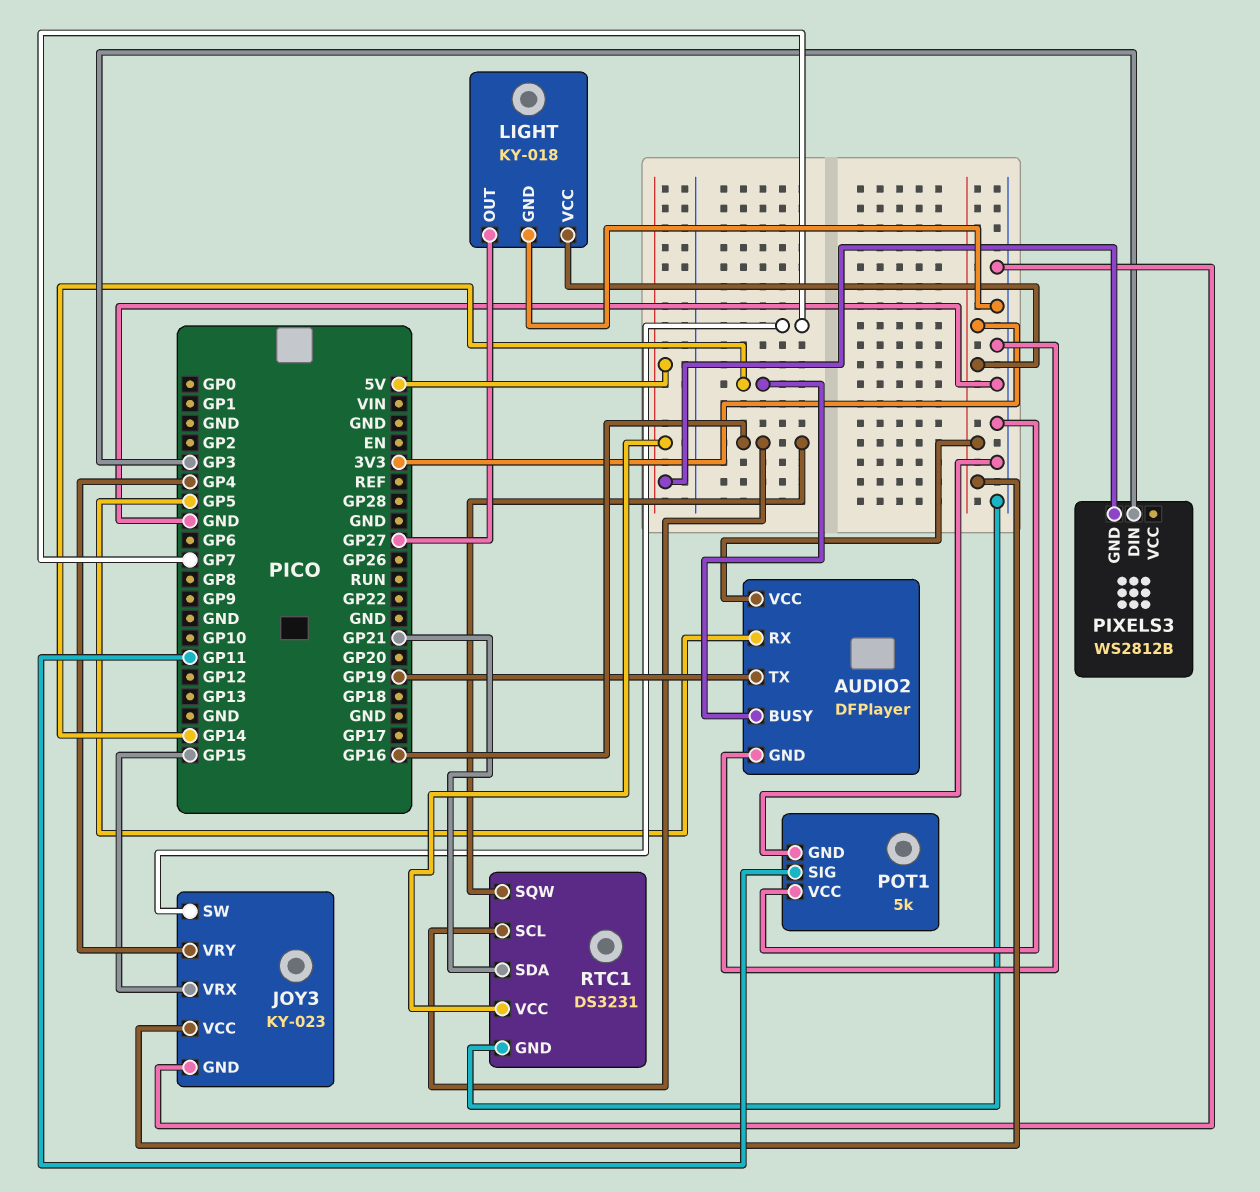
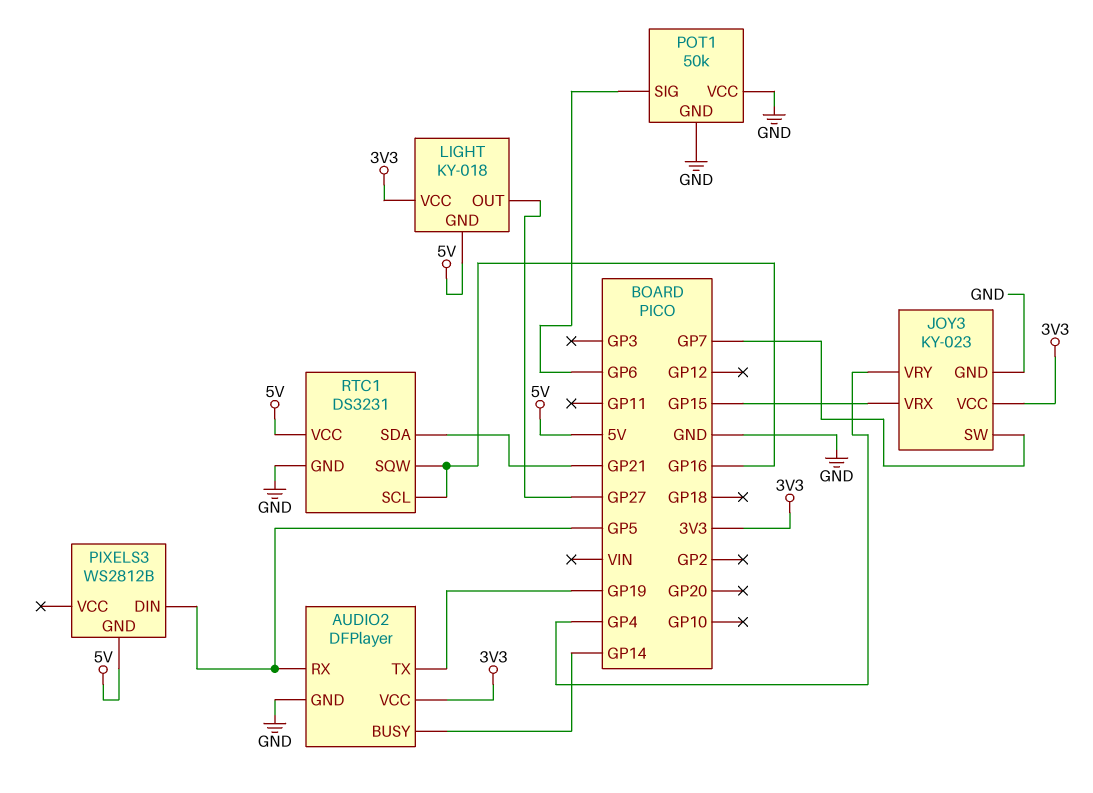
LIGHT pin GND: GND -> 5V
PIXELS3 pin DIN: GP3 -> GP5
POT1: 5k -> 50k
POT1 pin SIG: GP11 -> GP6

